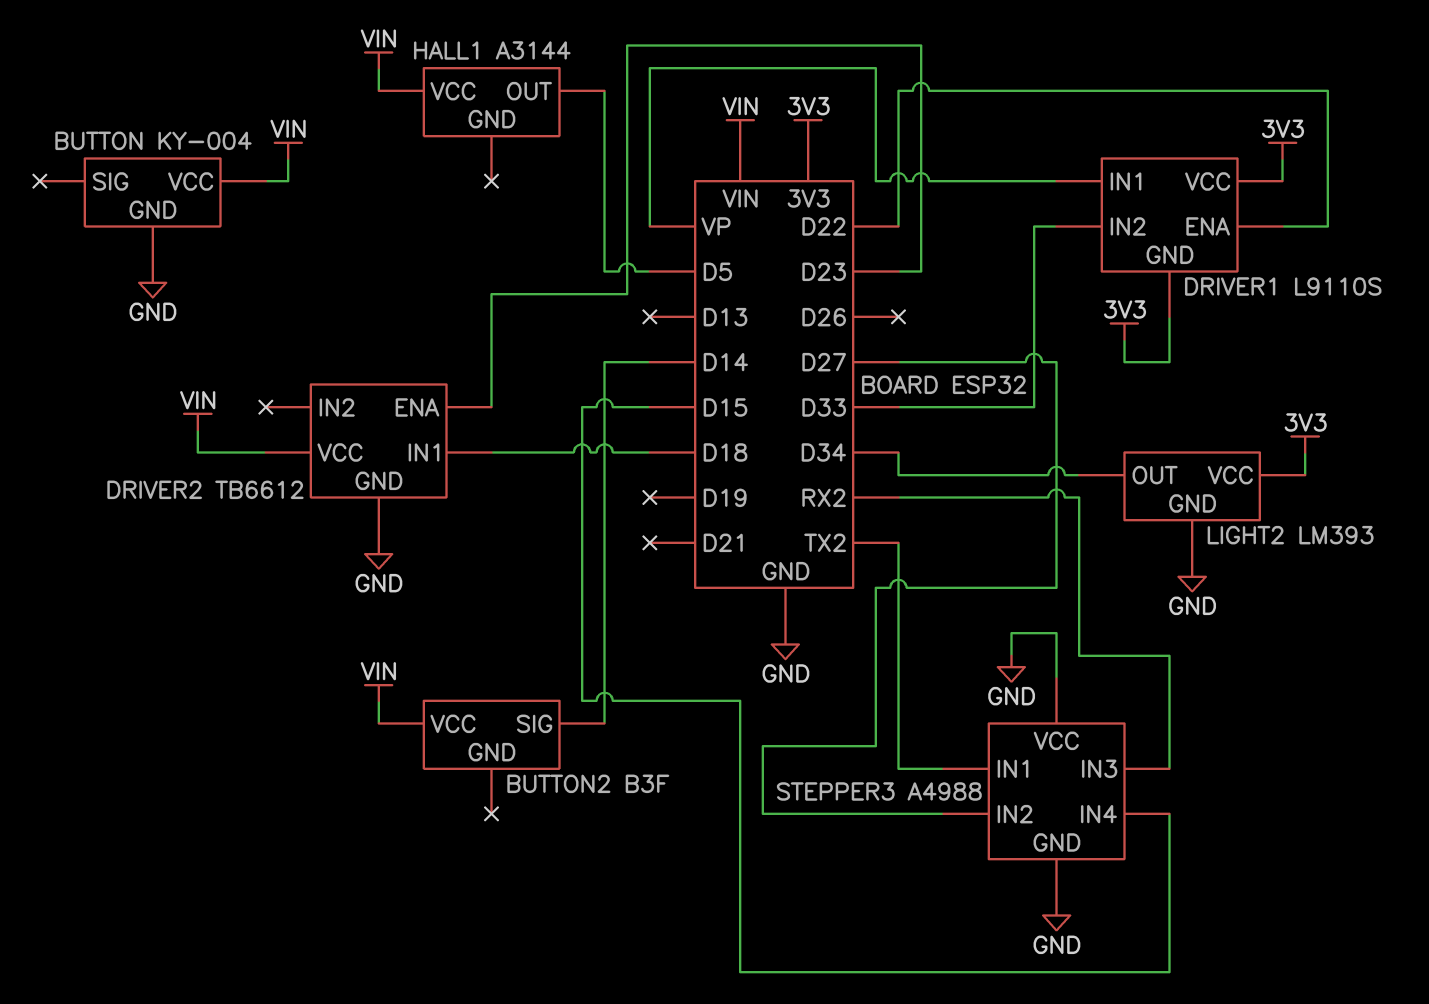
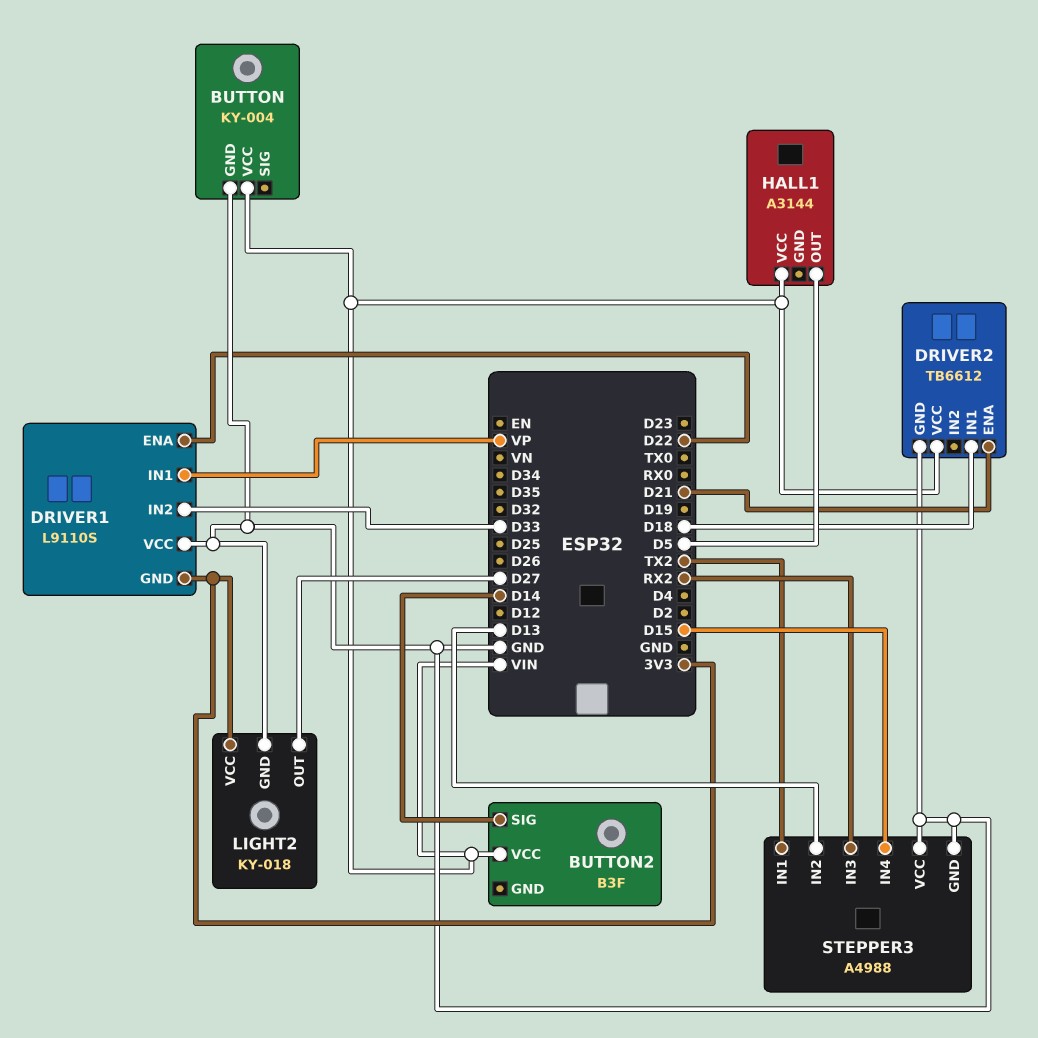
DRIVER1 pin VCC: 3V3 -> GND
DRIVER2 pin ENA: D23 -> D21
LIGHT2: LM393 -> KY-018
LIGHT2 pin OUT: D34 -> D27
STEPPER3 pin IN2: D27 -> D13

